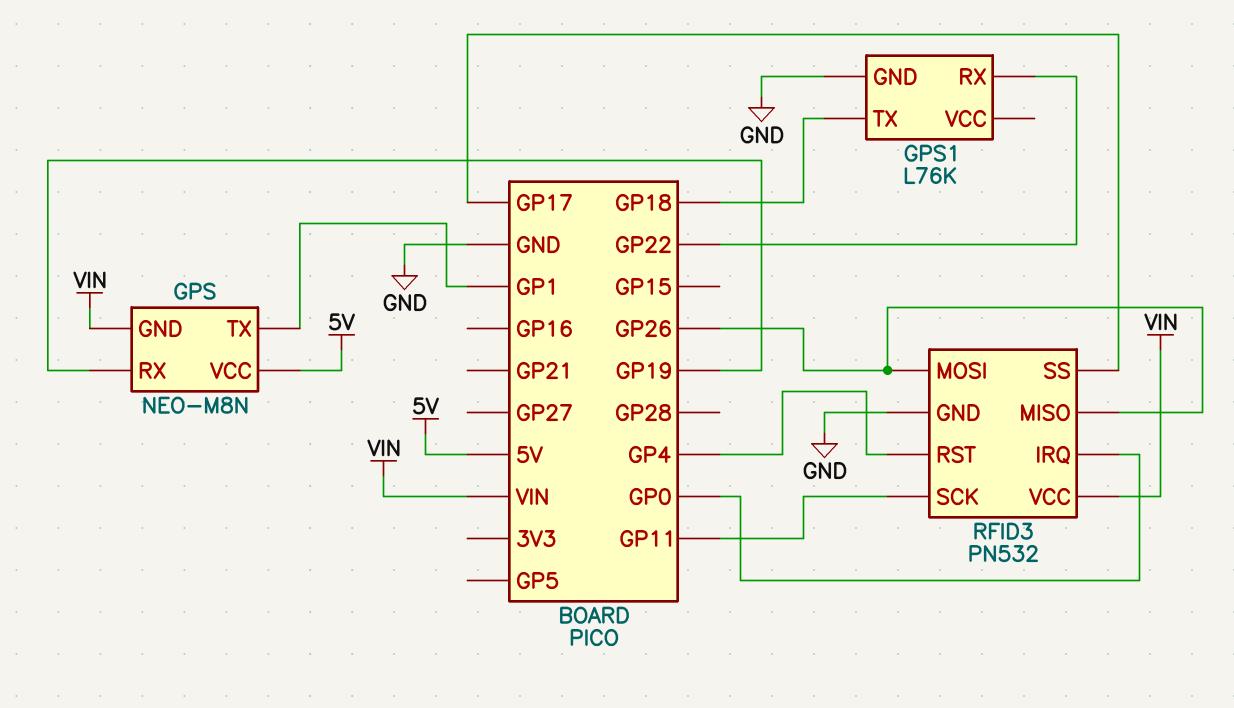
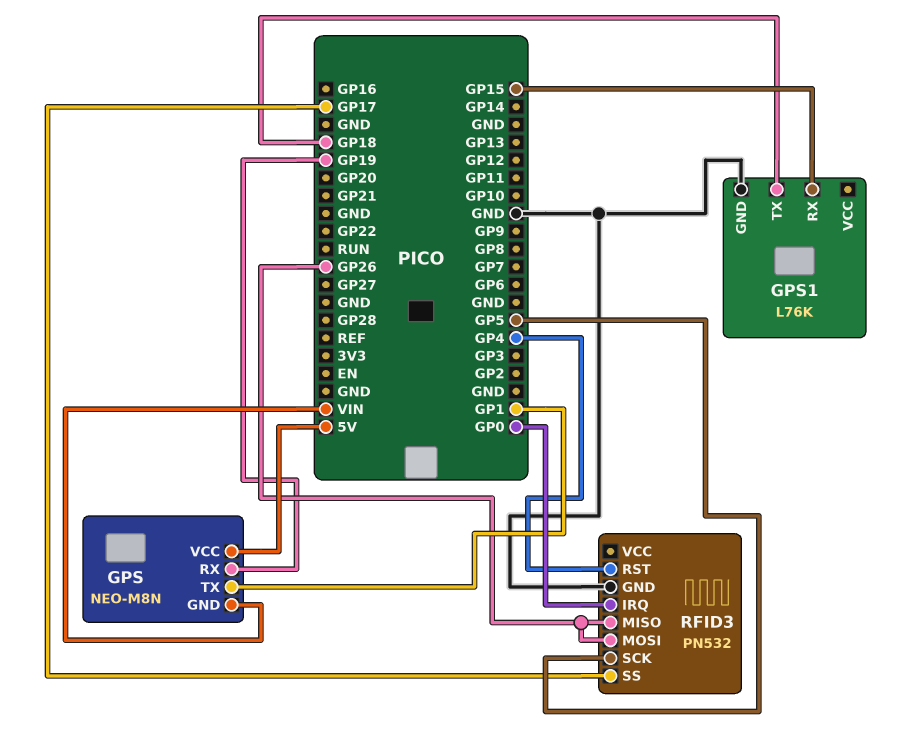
GPS1 pin RX: GP22 -> GP15
RFID3 pin SCK: GP11 -> GP5
RFID3 pin VCC: VIN -> none

